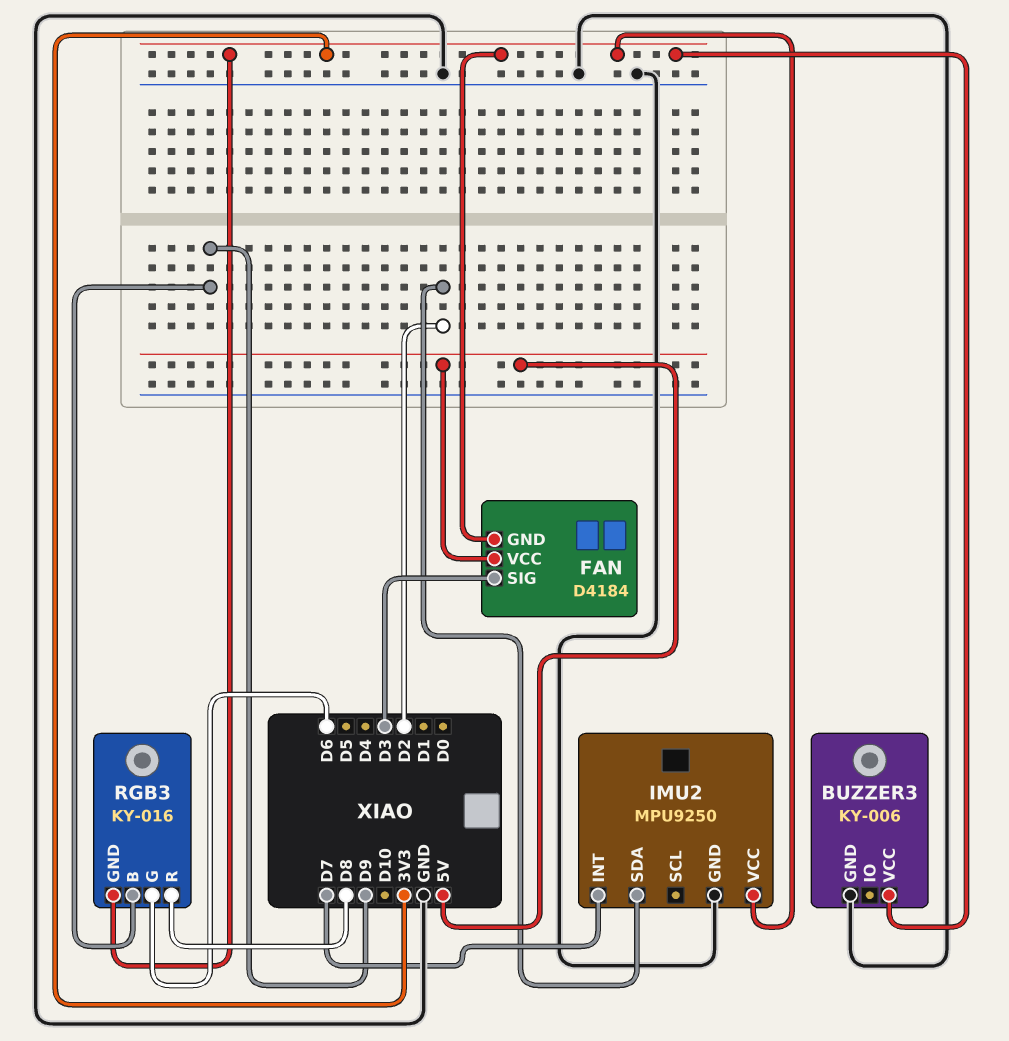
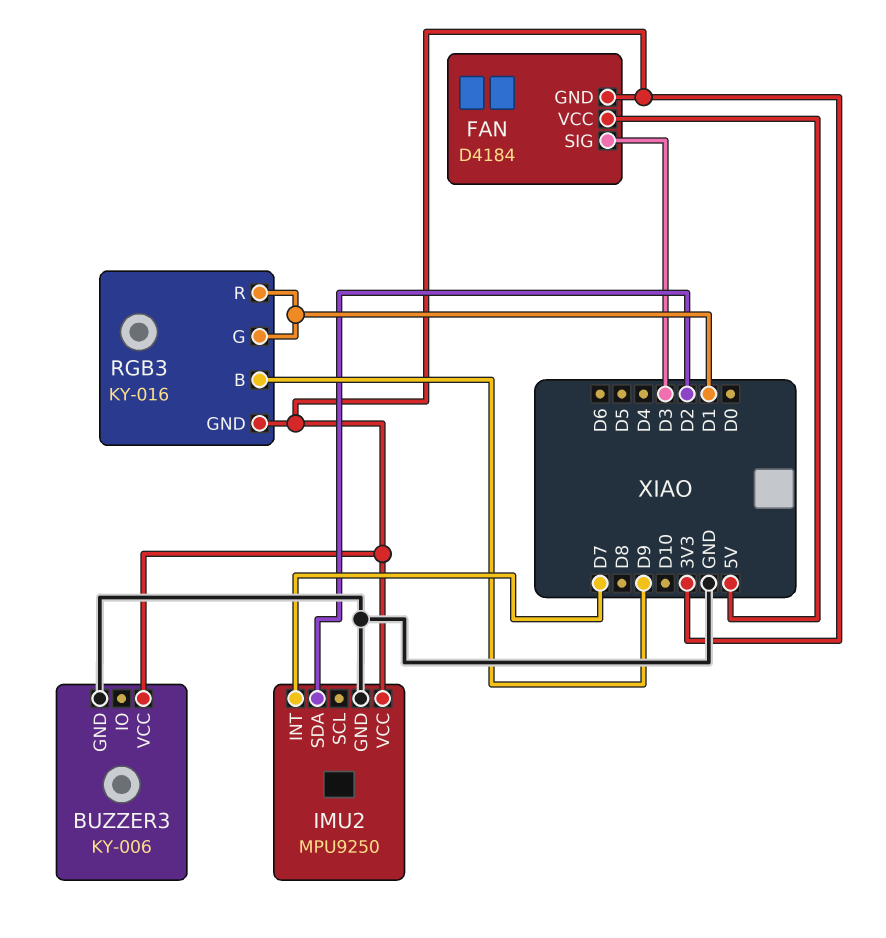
RGB3 pin G: D6 -> D1
RGB3 pin R: D8 -> D1

